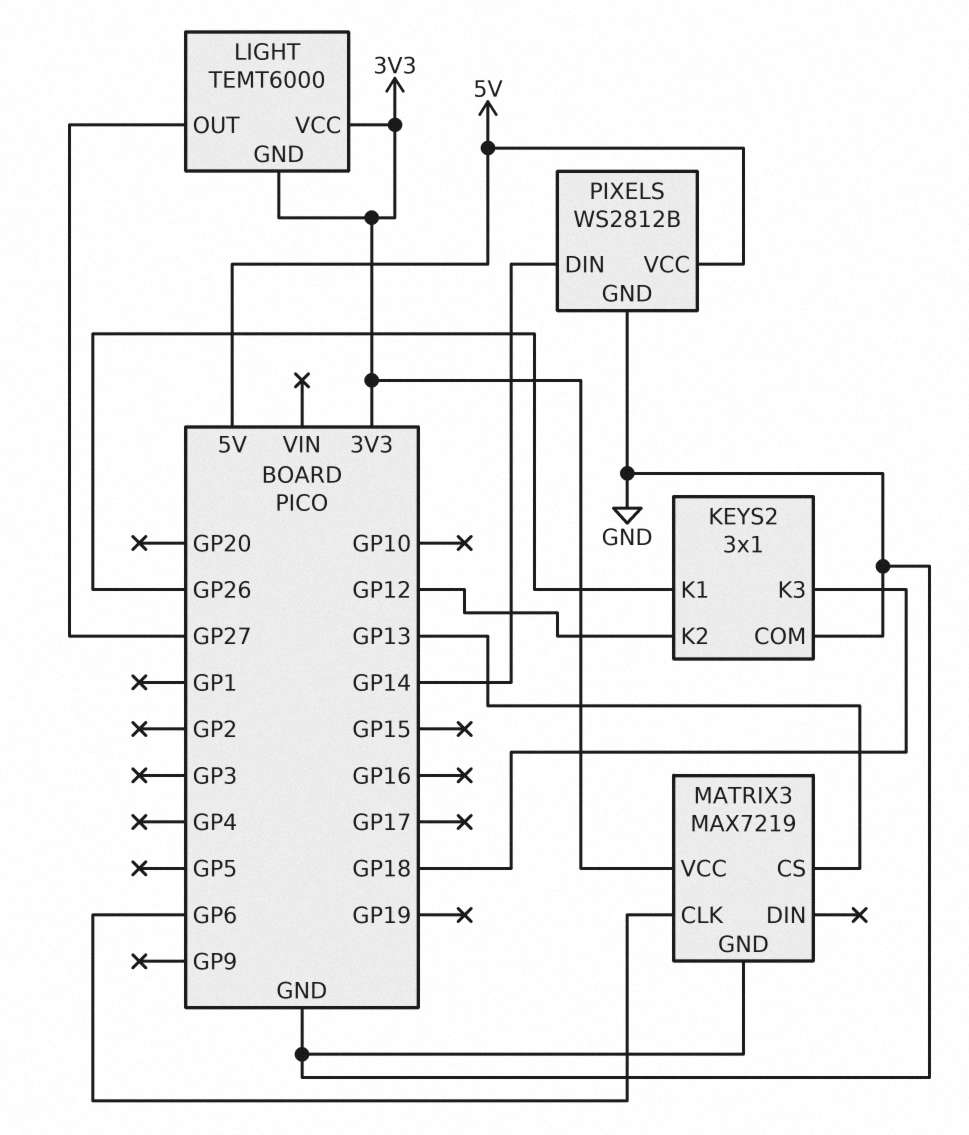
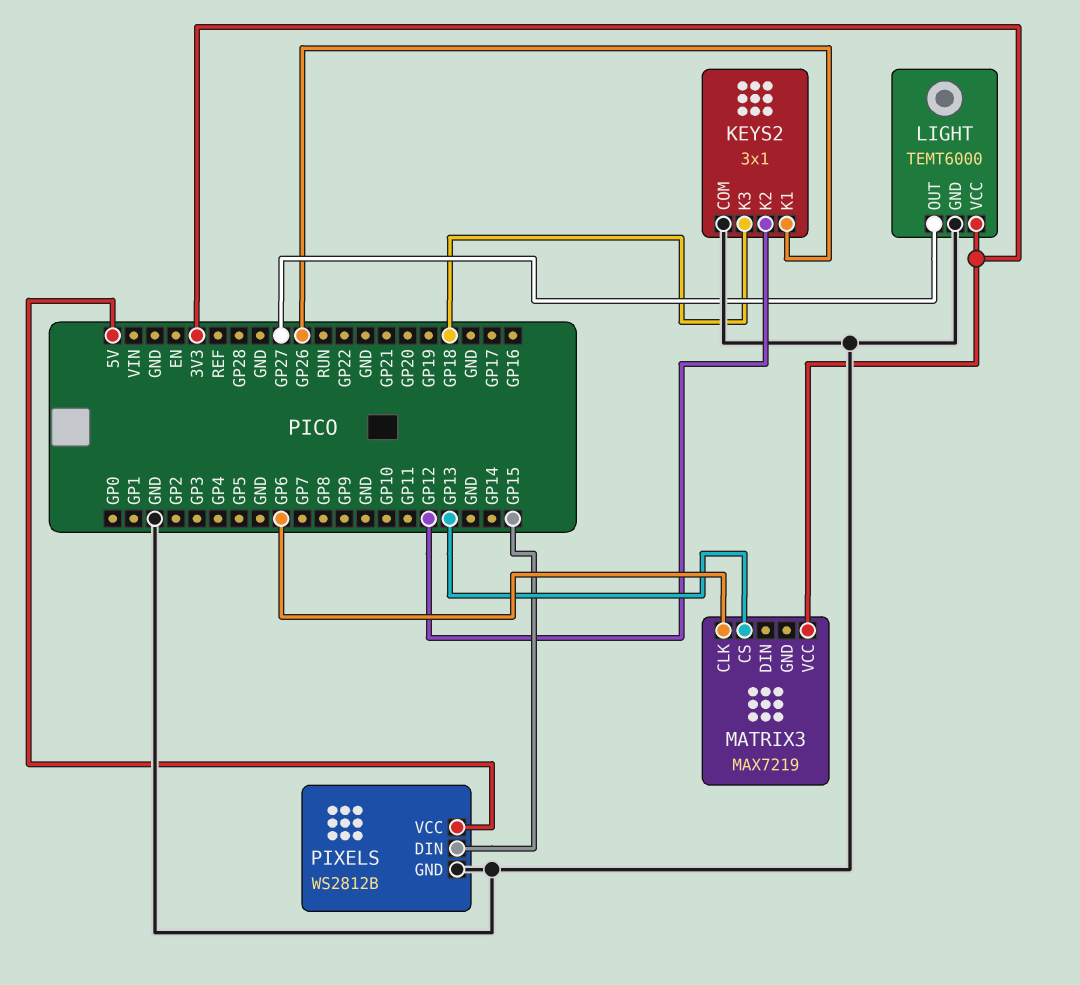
LIGHT pin GND: 3V3 -> GND
MATRIX3 pin GND: GND -> none
PIXELS pin DIN: GP14 -> GP15

